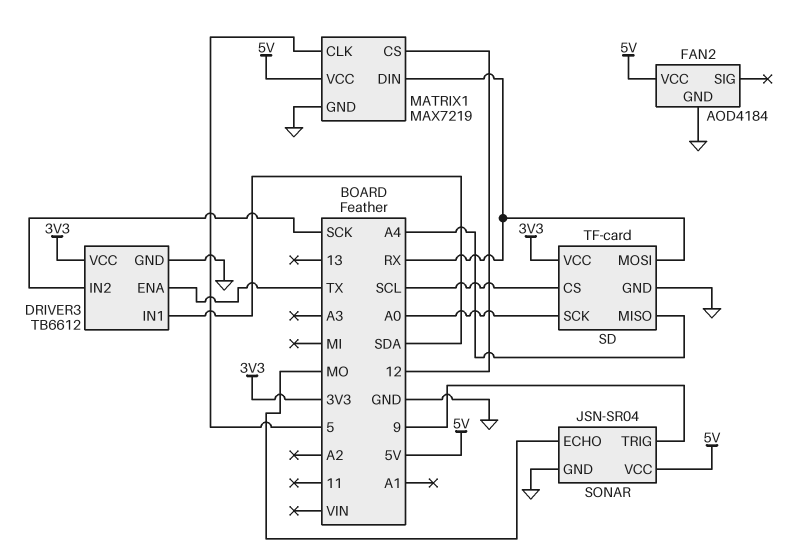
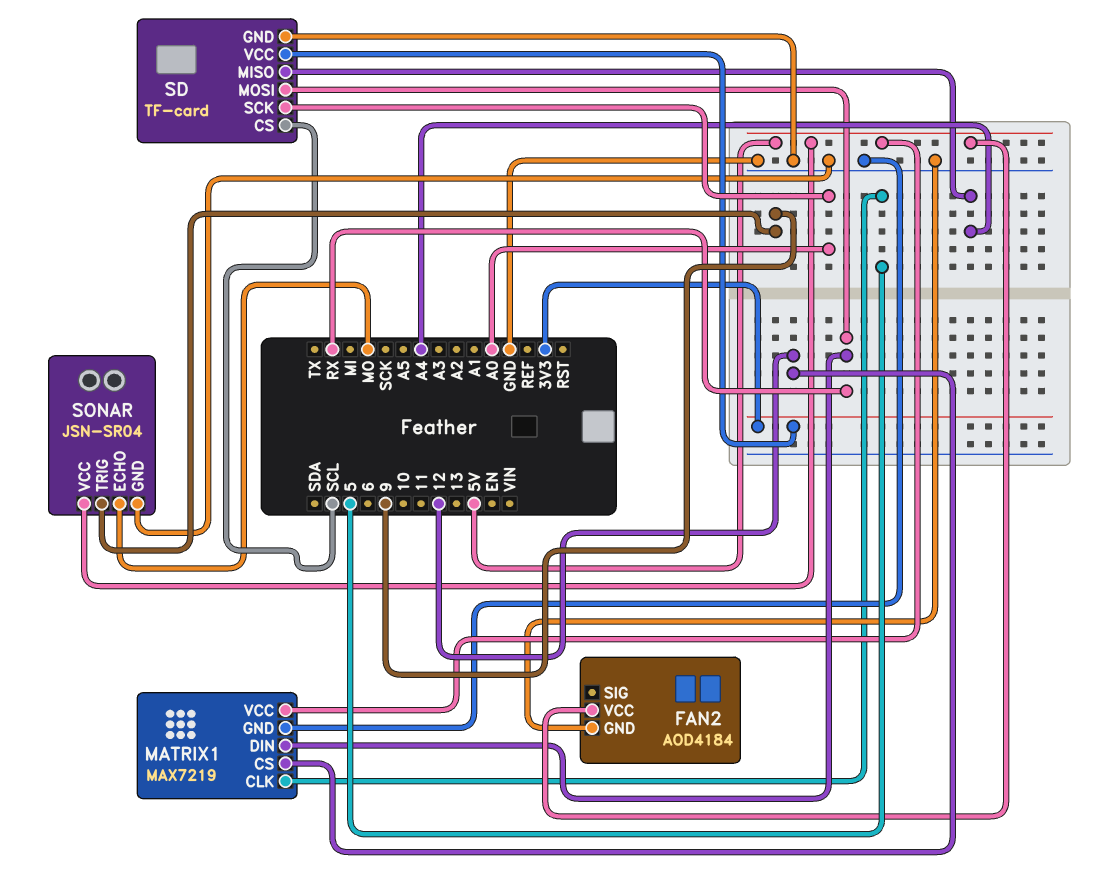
DRIVER3: TB6612 -> none
DRIVER3 pin ENA: TX -> none
DRIVER3 pin GND: GND -> none
DRIVER3 pin IN1: SDA -> none
DRIVER3 pin IN2: SCK -> none
DRIVER3 pin VCC: 3V3 -> none

